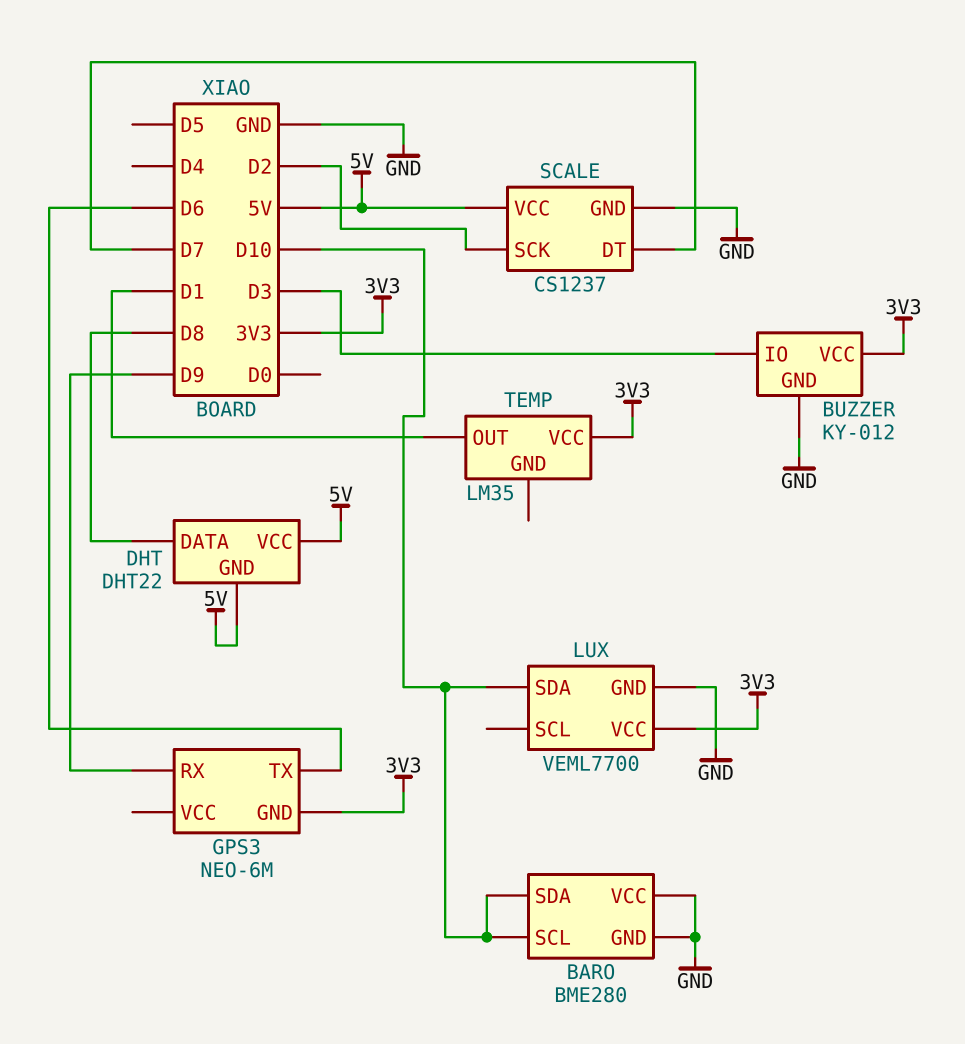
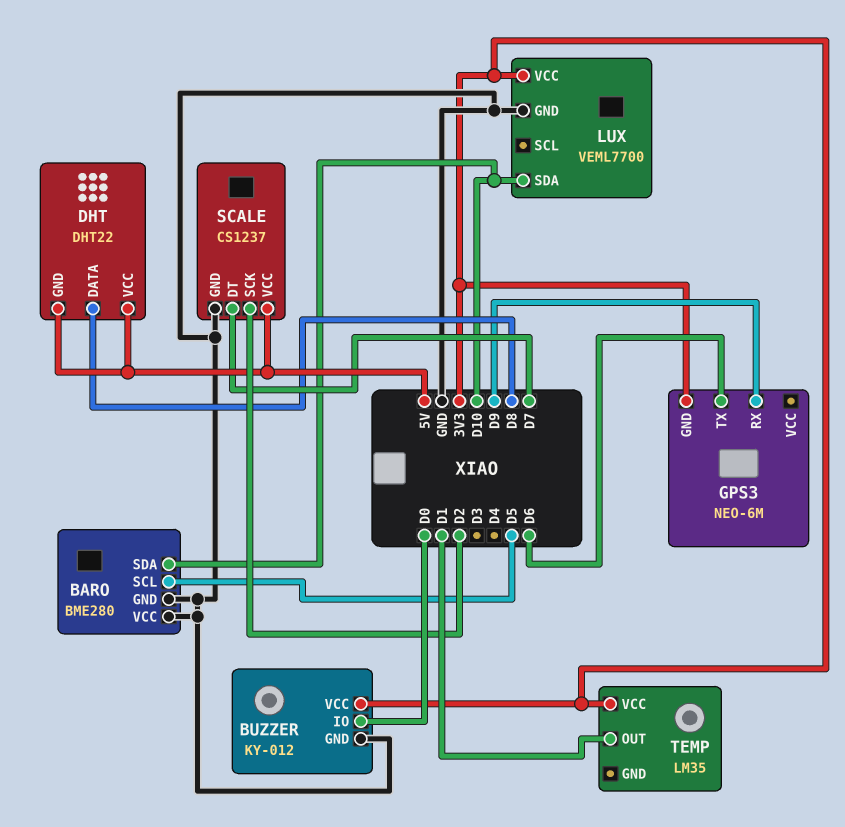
BARO pin SCL: D10 -> D5
BUZZER pin IO: D3 -> D0

